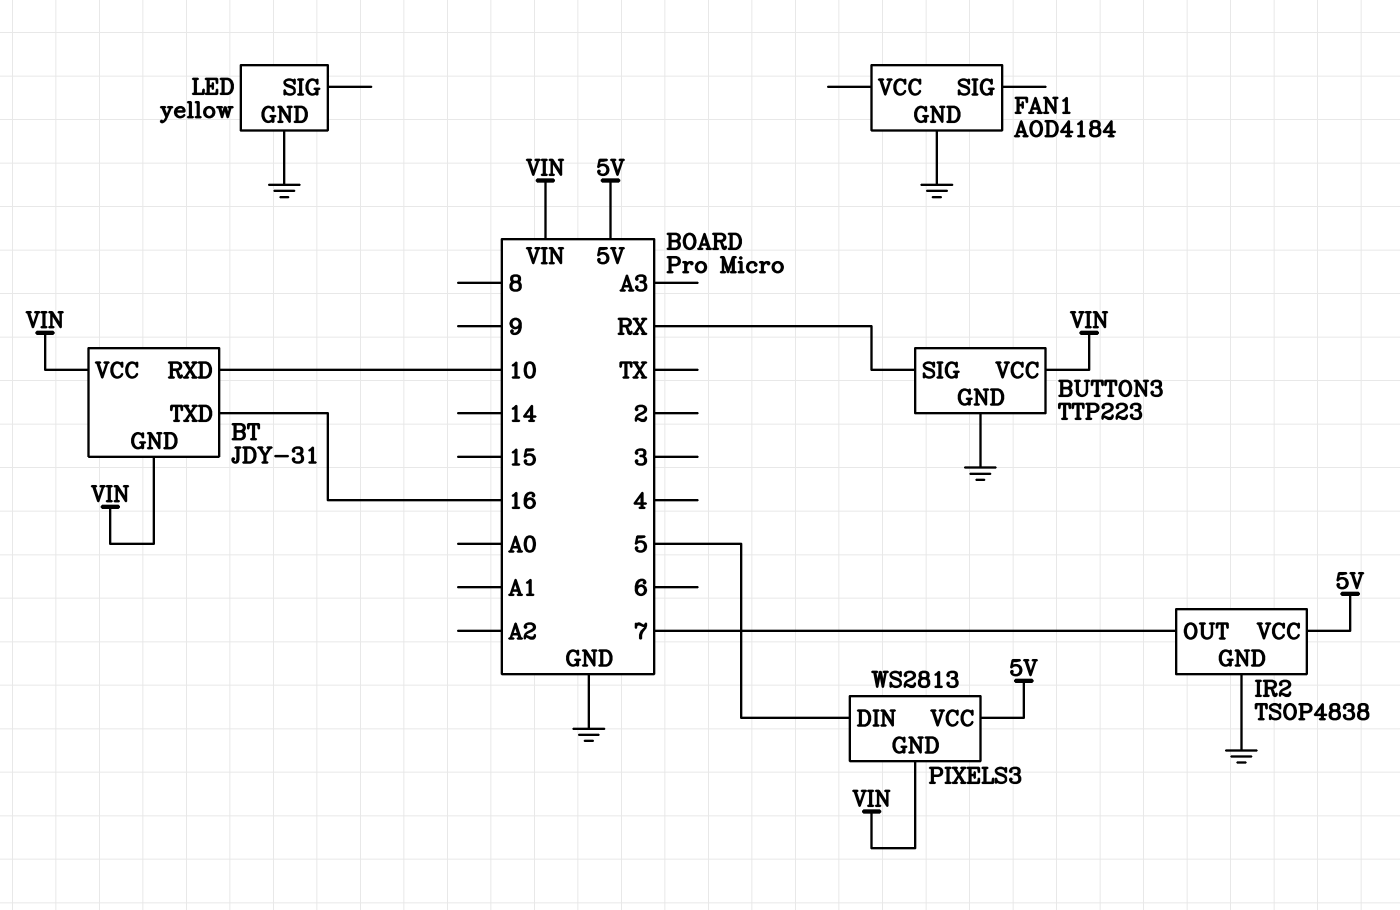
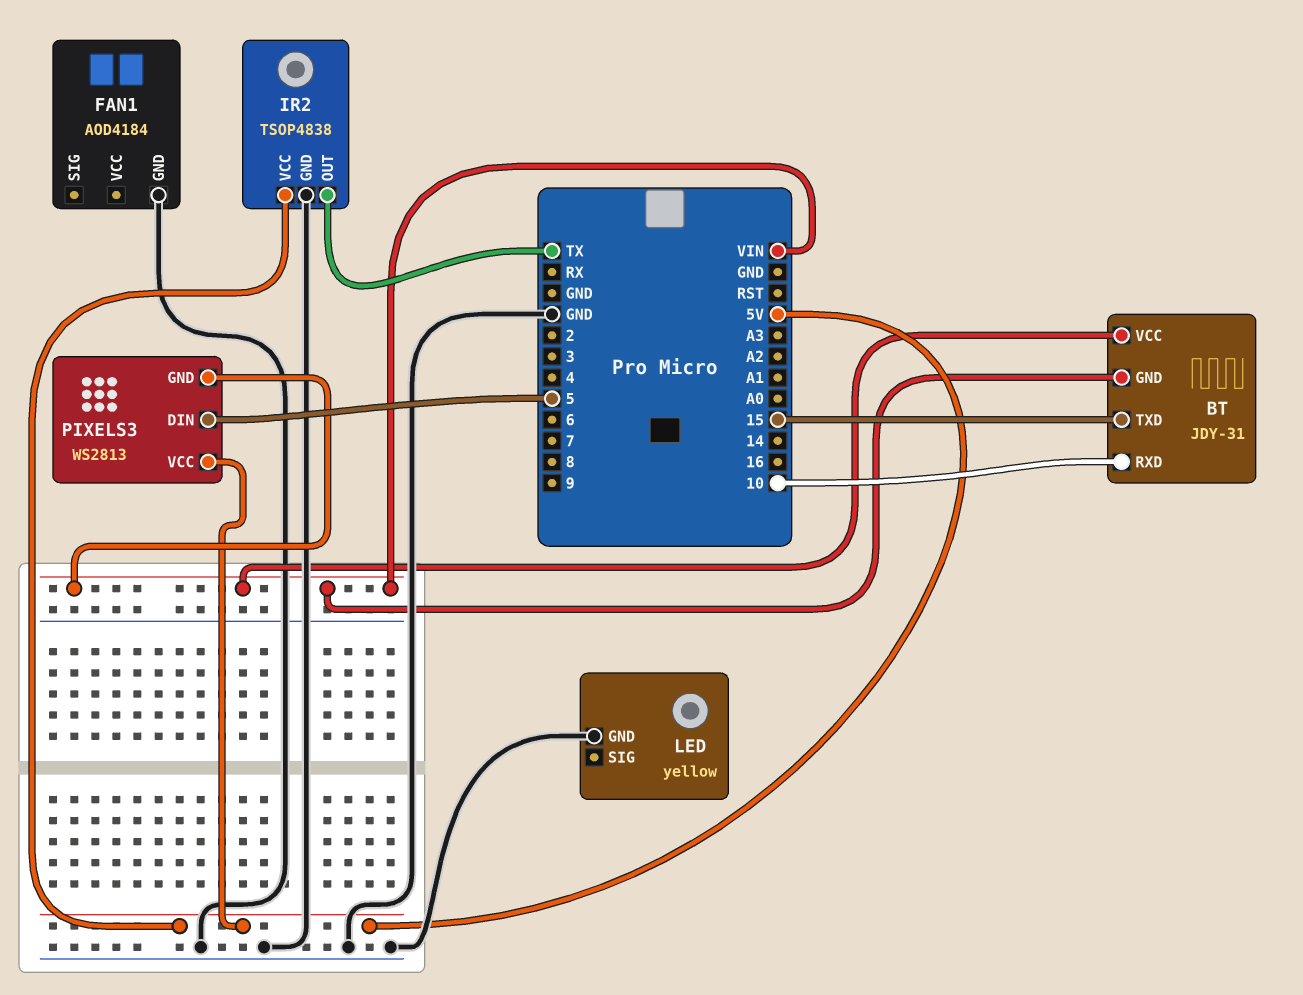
BT pin TXD: 16 -> 15
BUTTON3: TTP223 -> none
BUTTON3 pin GND: GND -> none
BUTTON3 pin SIG: RX -> none
BUTTON3 pin VCC: VIN -> none
IR2 pin OUT: 7 -> TX

